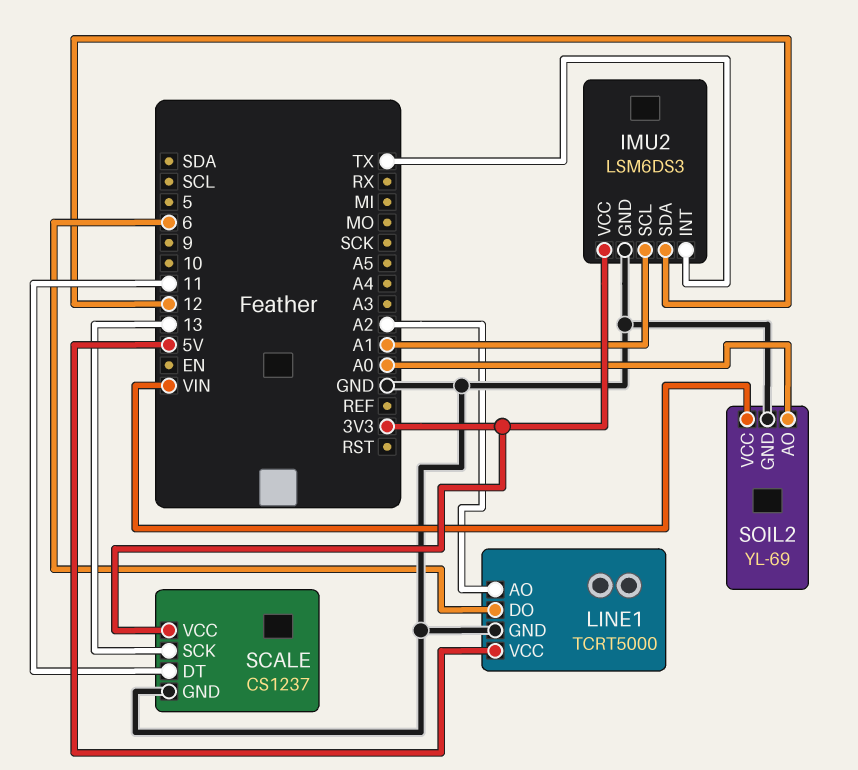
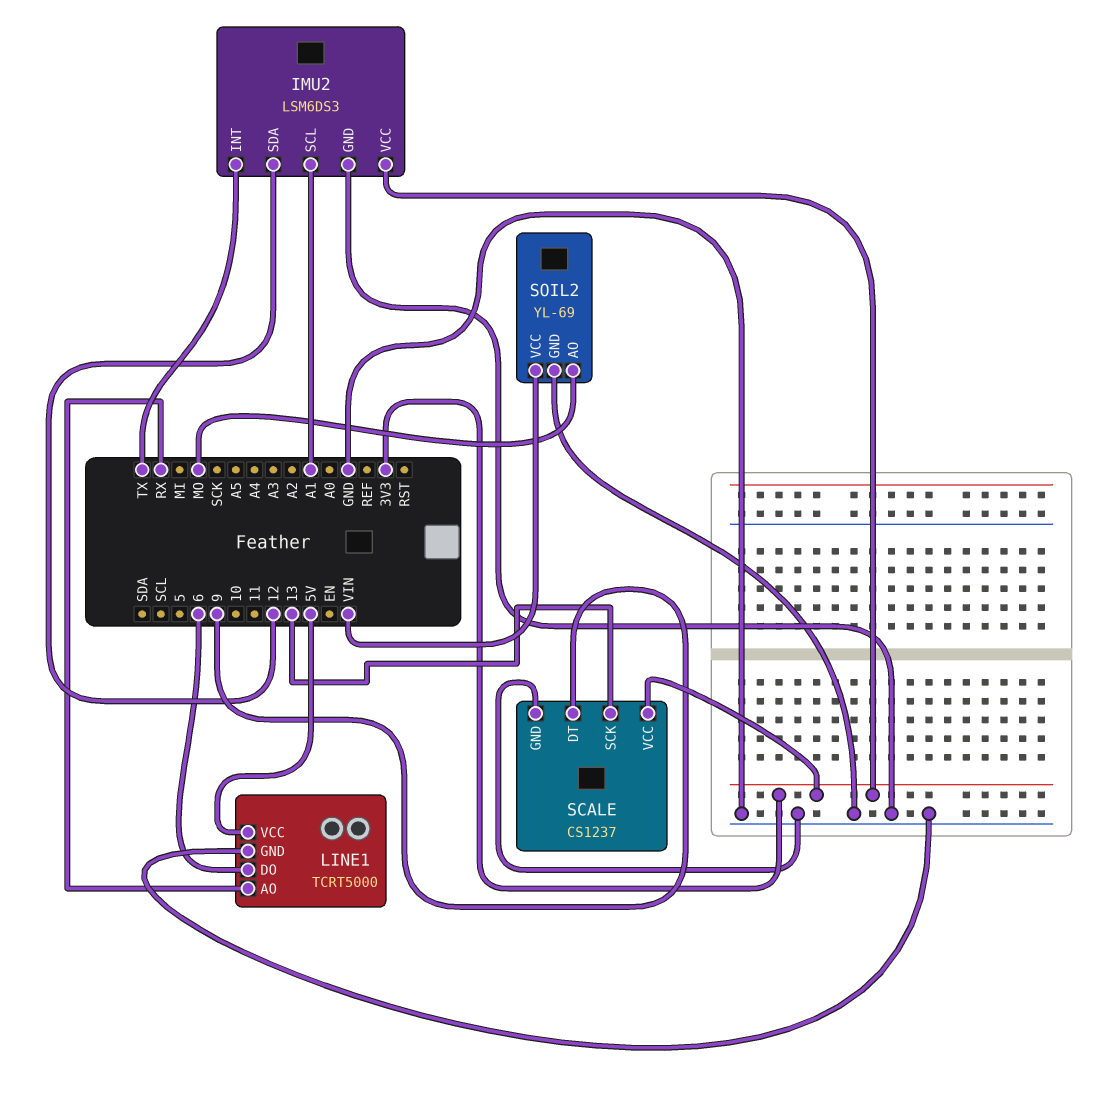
LINE1 pin AO: A2 -> RX
SCALE pin DT: 11 -> 9
SOIL2 pin AO: A0 -> MO

